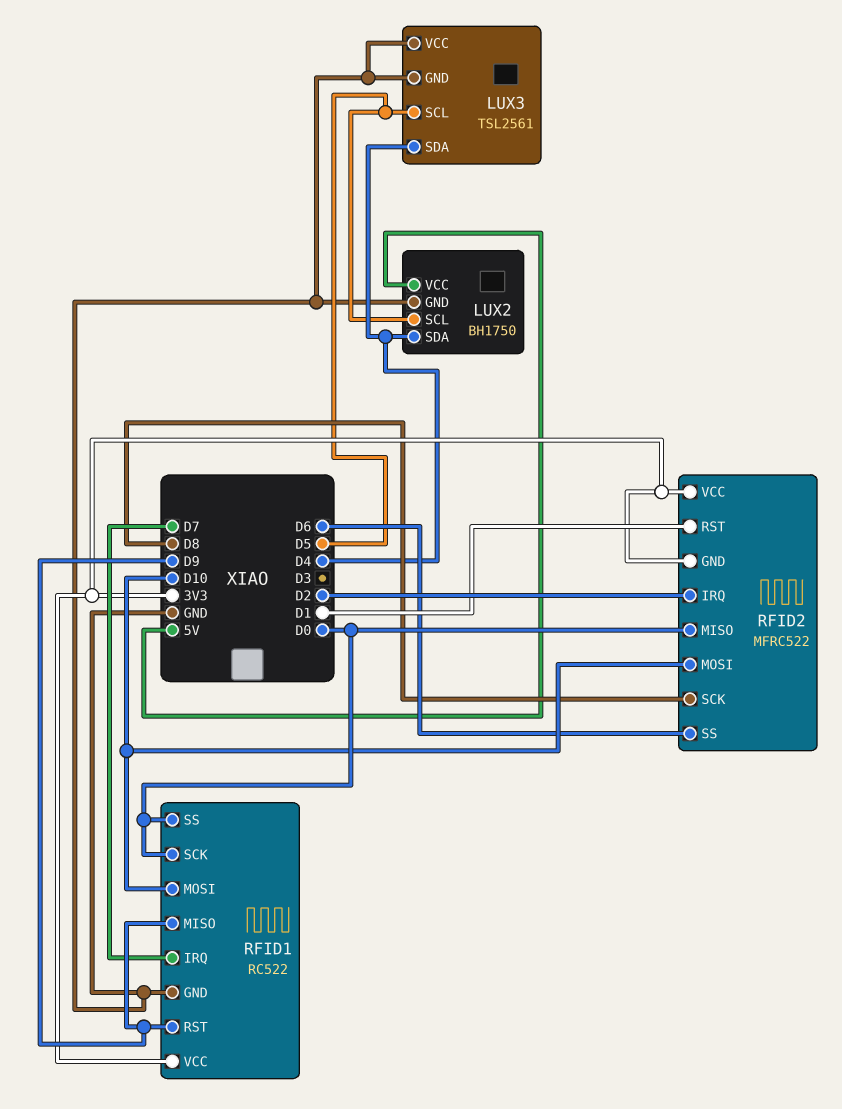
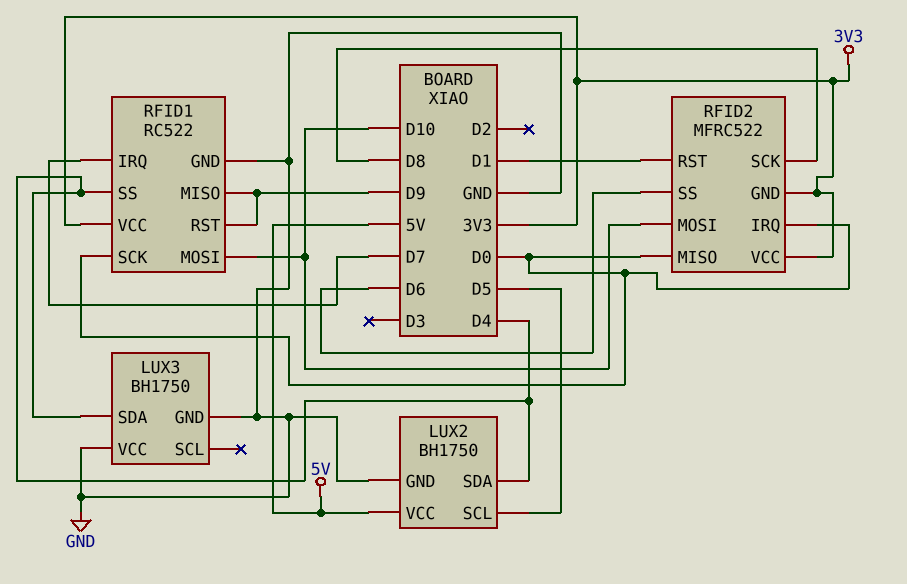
LUX3: TSL2561 -> BH1750
LUX3 pin SCL: D5 -> none
RFID1 pin SS: D0 -> D4
RFID2 pin IRQ: D2 -> D0

